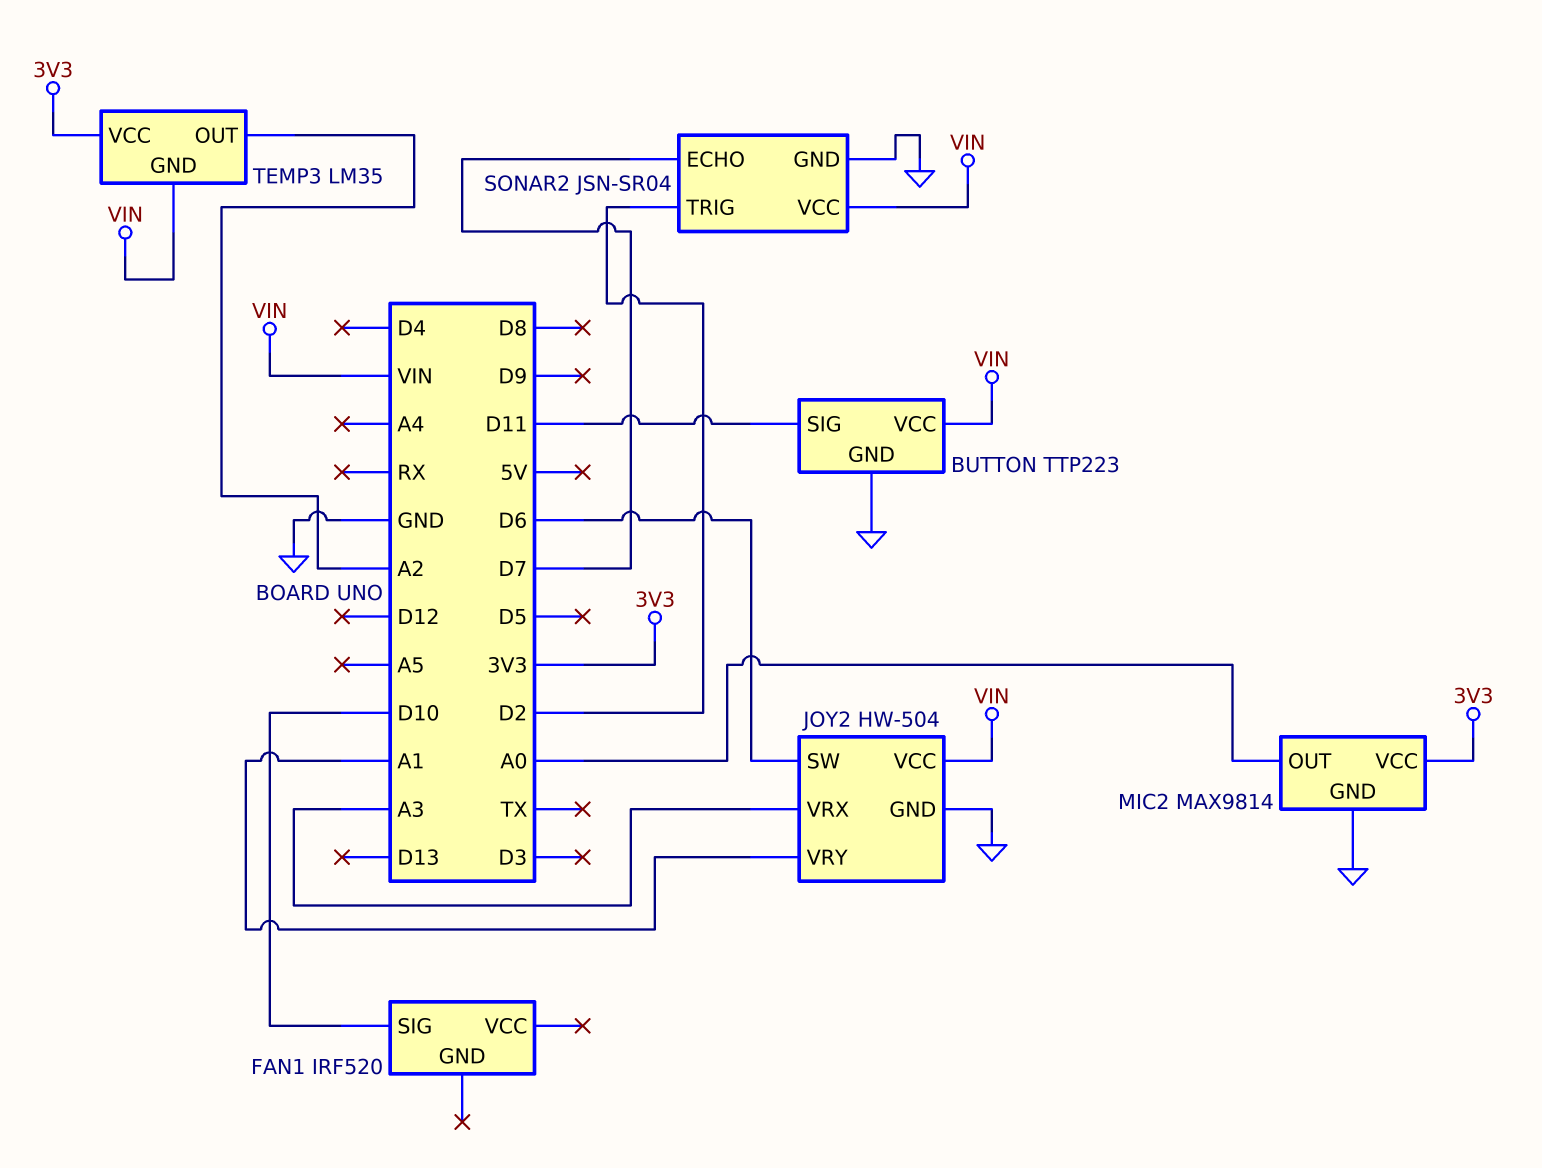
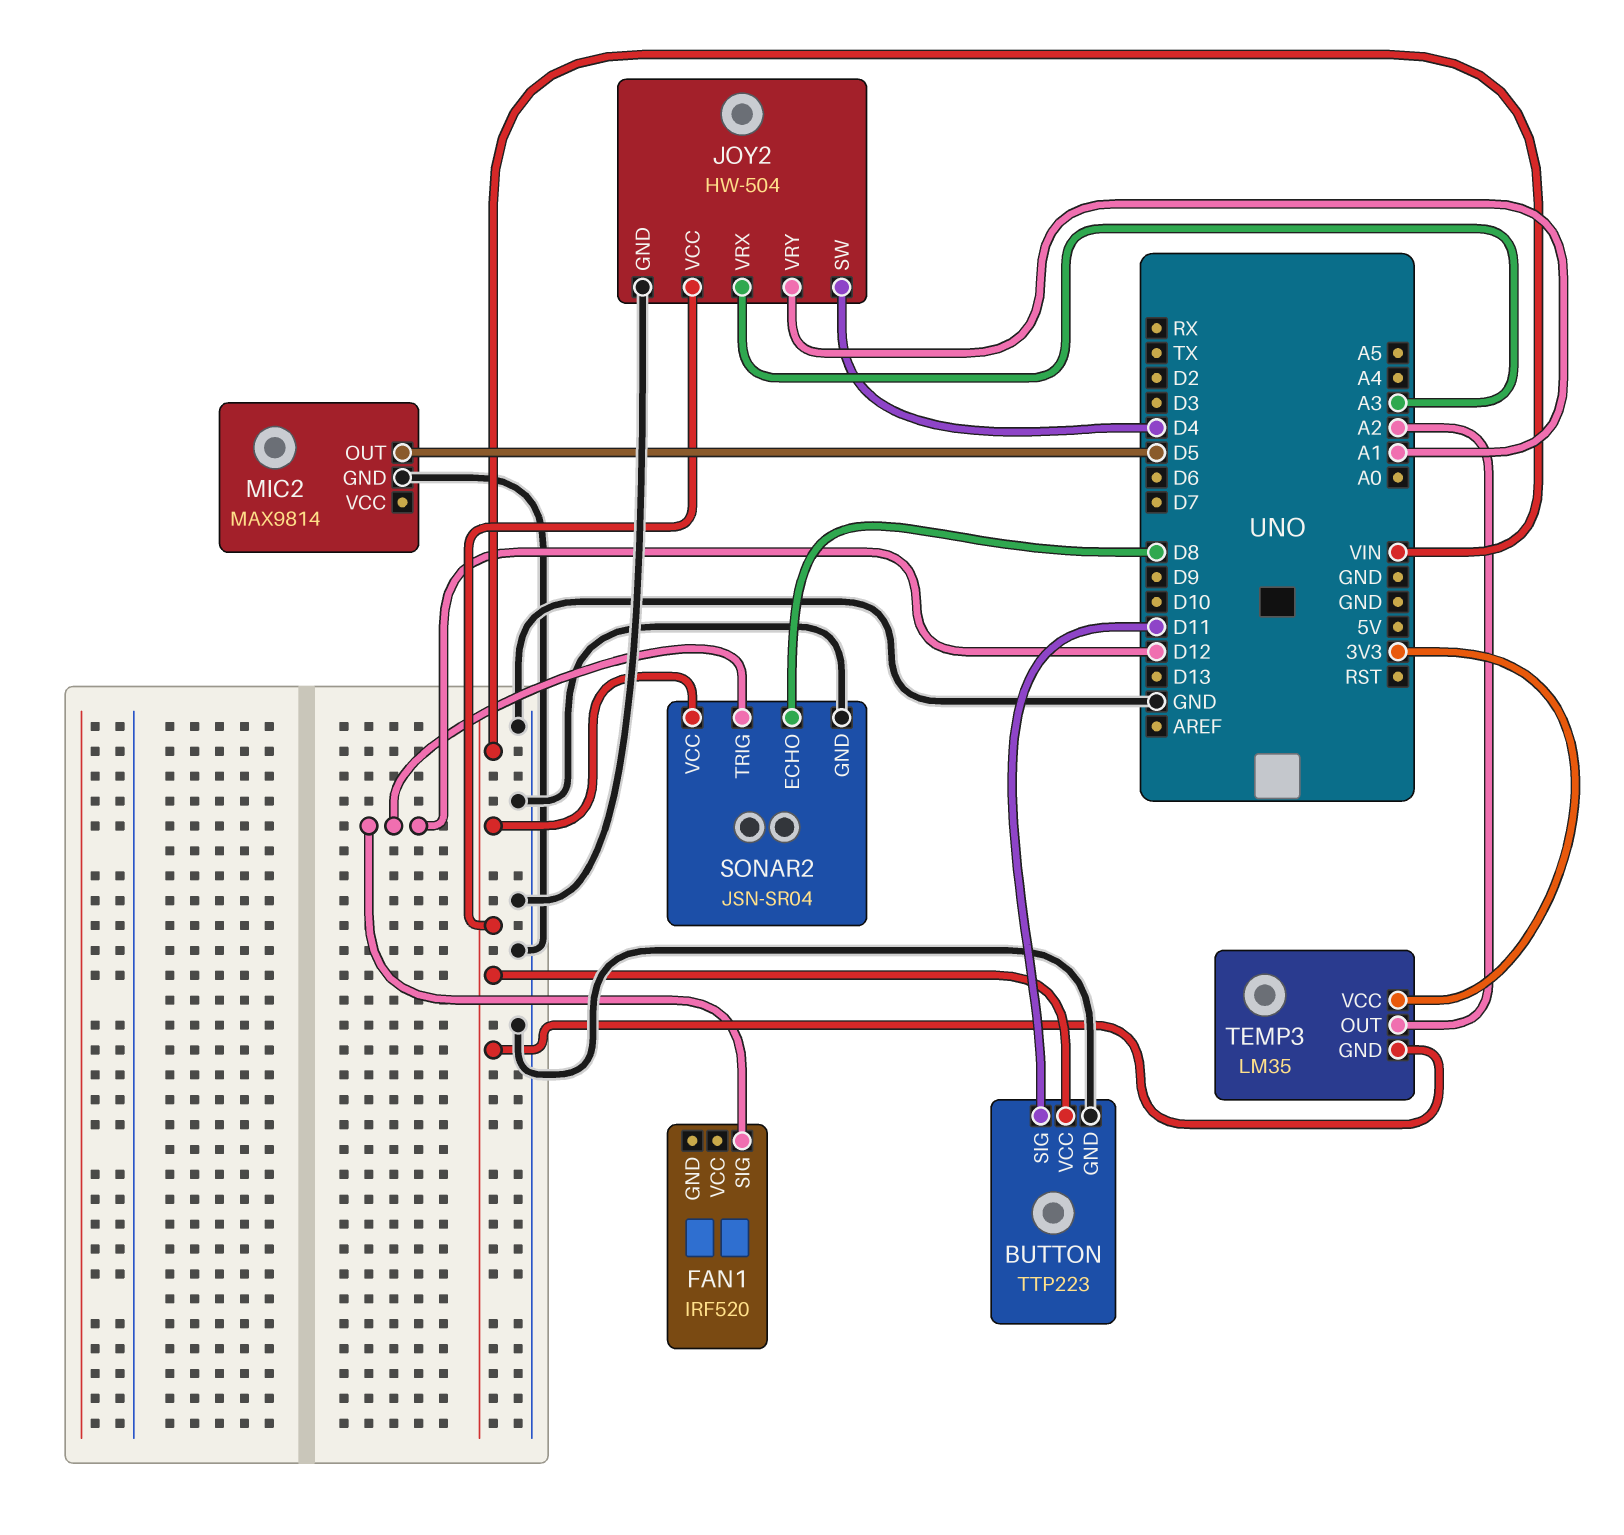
FAN1 pin SIG: D10 -> D12
JOY2 pin SW: D6 -> D4
MIC2 pin OUT: A0 -> D5
MIC2 pin VCC: 3V3 -> none
SONAR2 pin ECHO: D7 -> D8
SONAR2 pin TRIG: D2 -> D12

